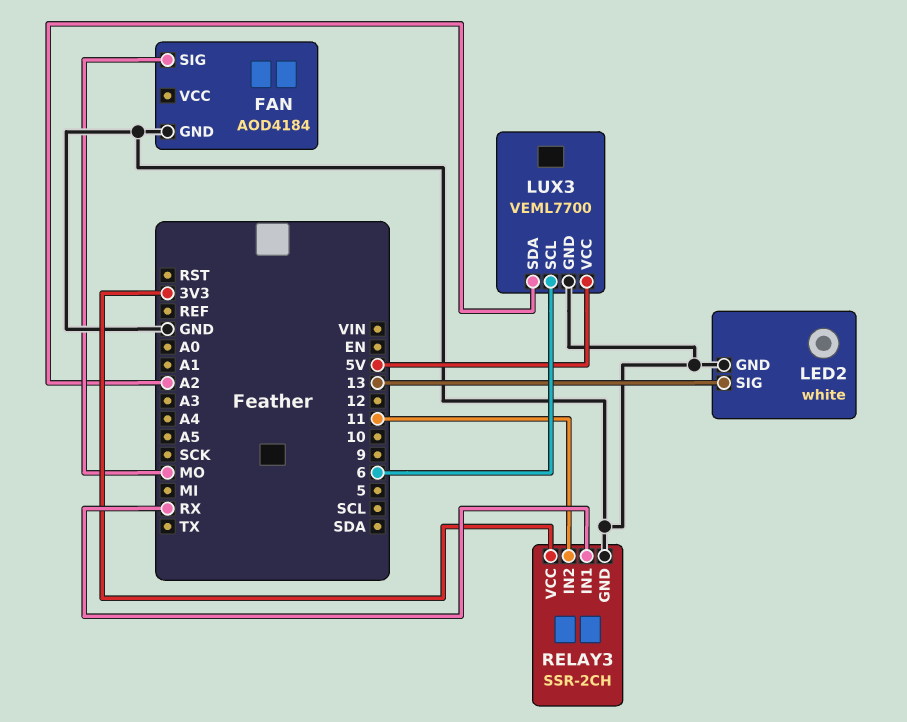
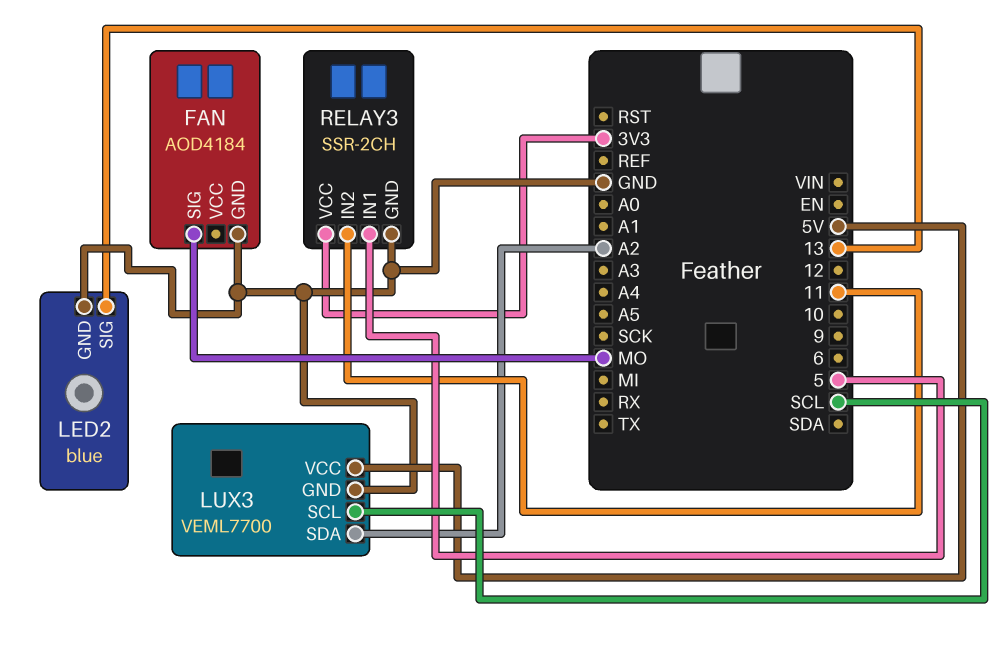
LED2: white -> blue
LUX3 pin SCL: 6 -> SCL
RELAY3 pin IN1: RX -> 5

